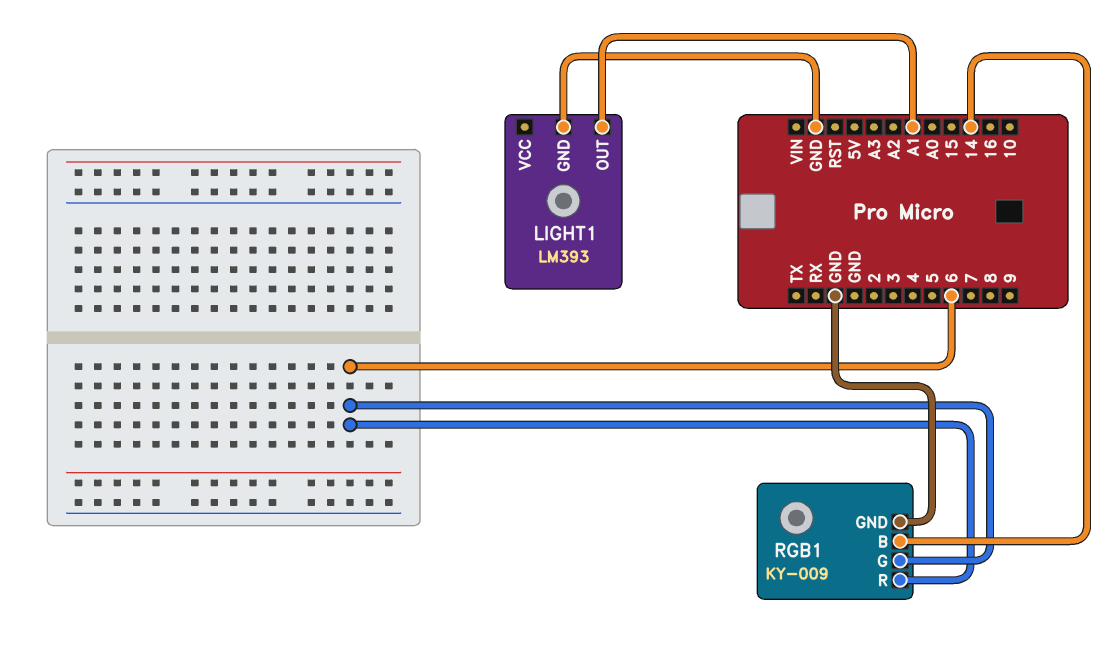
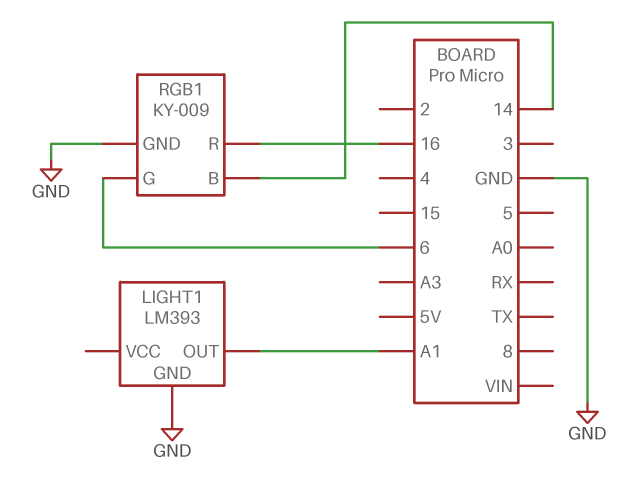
RGB1 pin R: 6 -> 16

